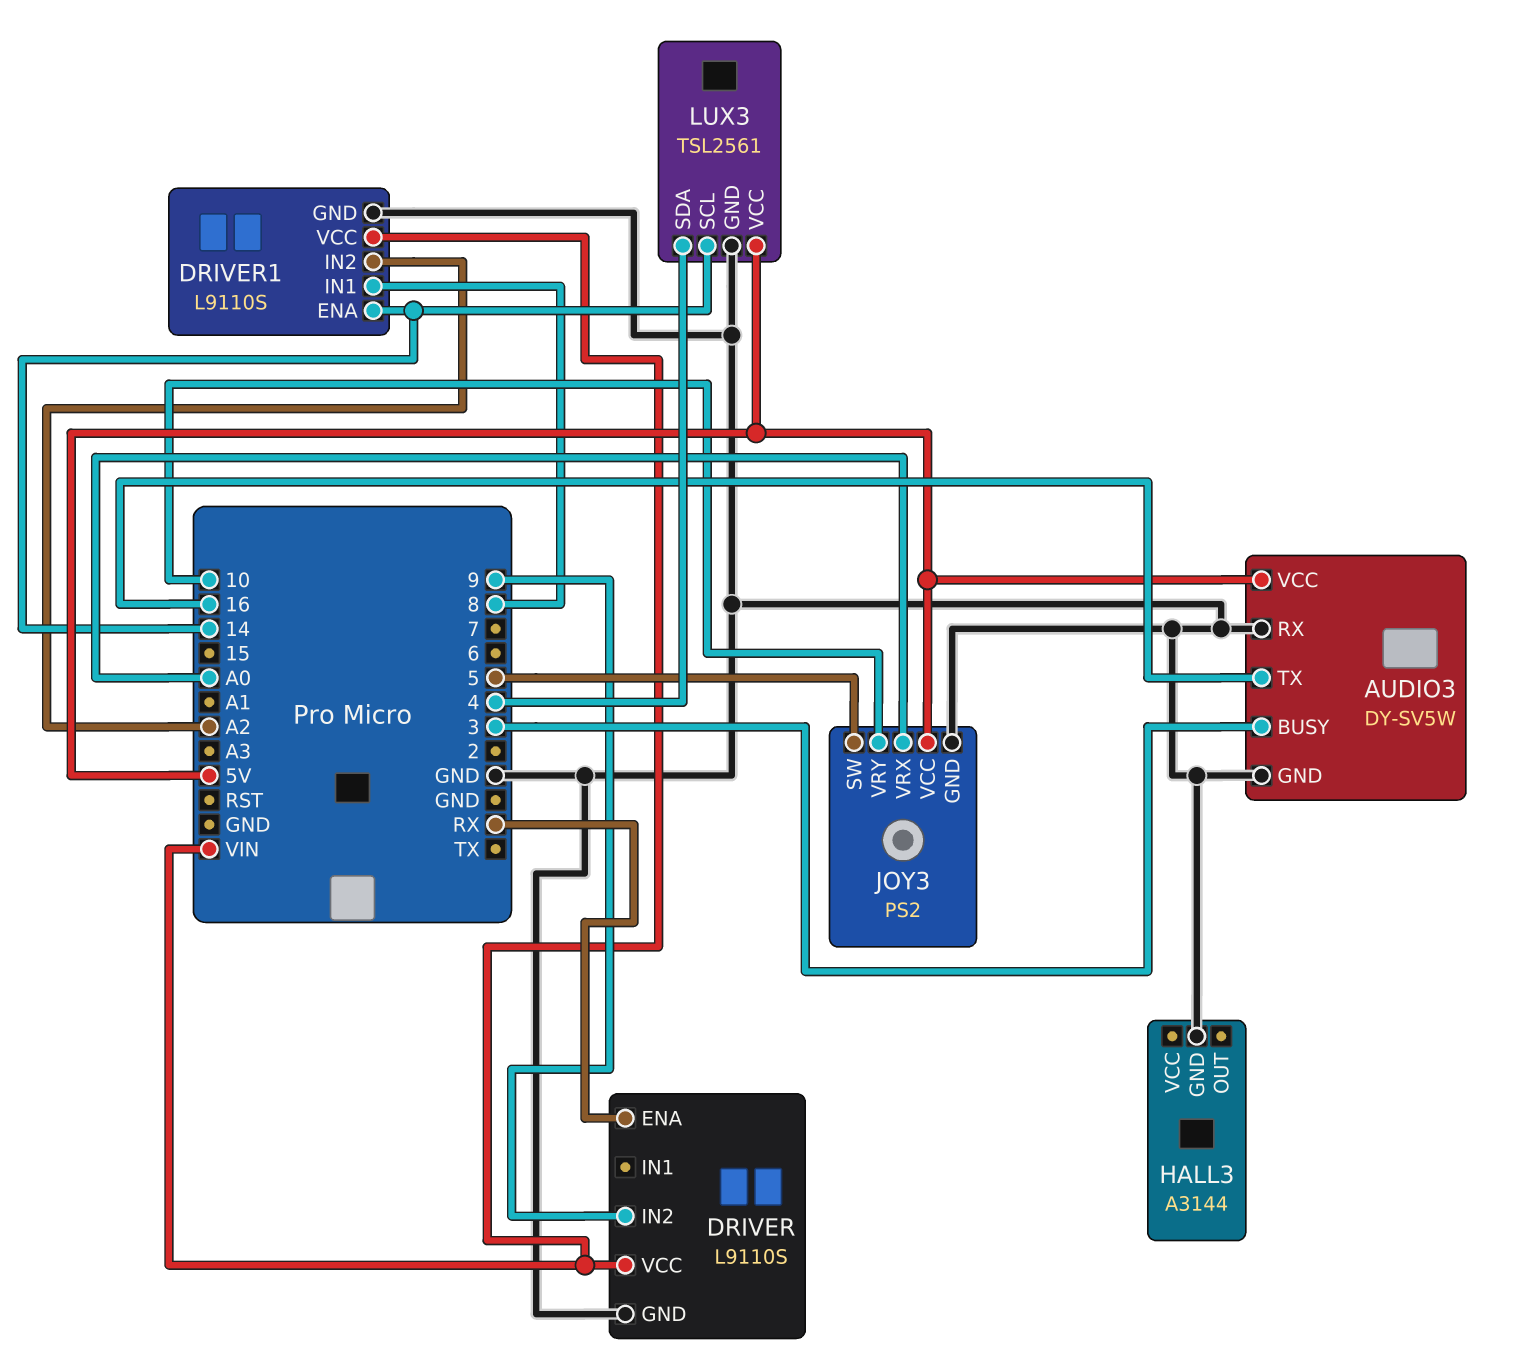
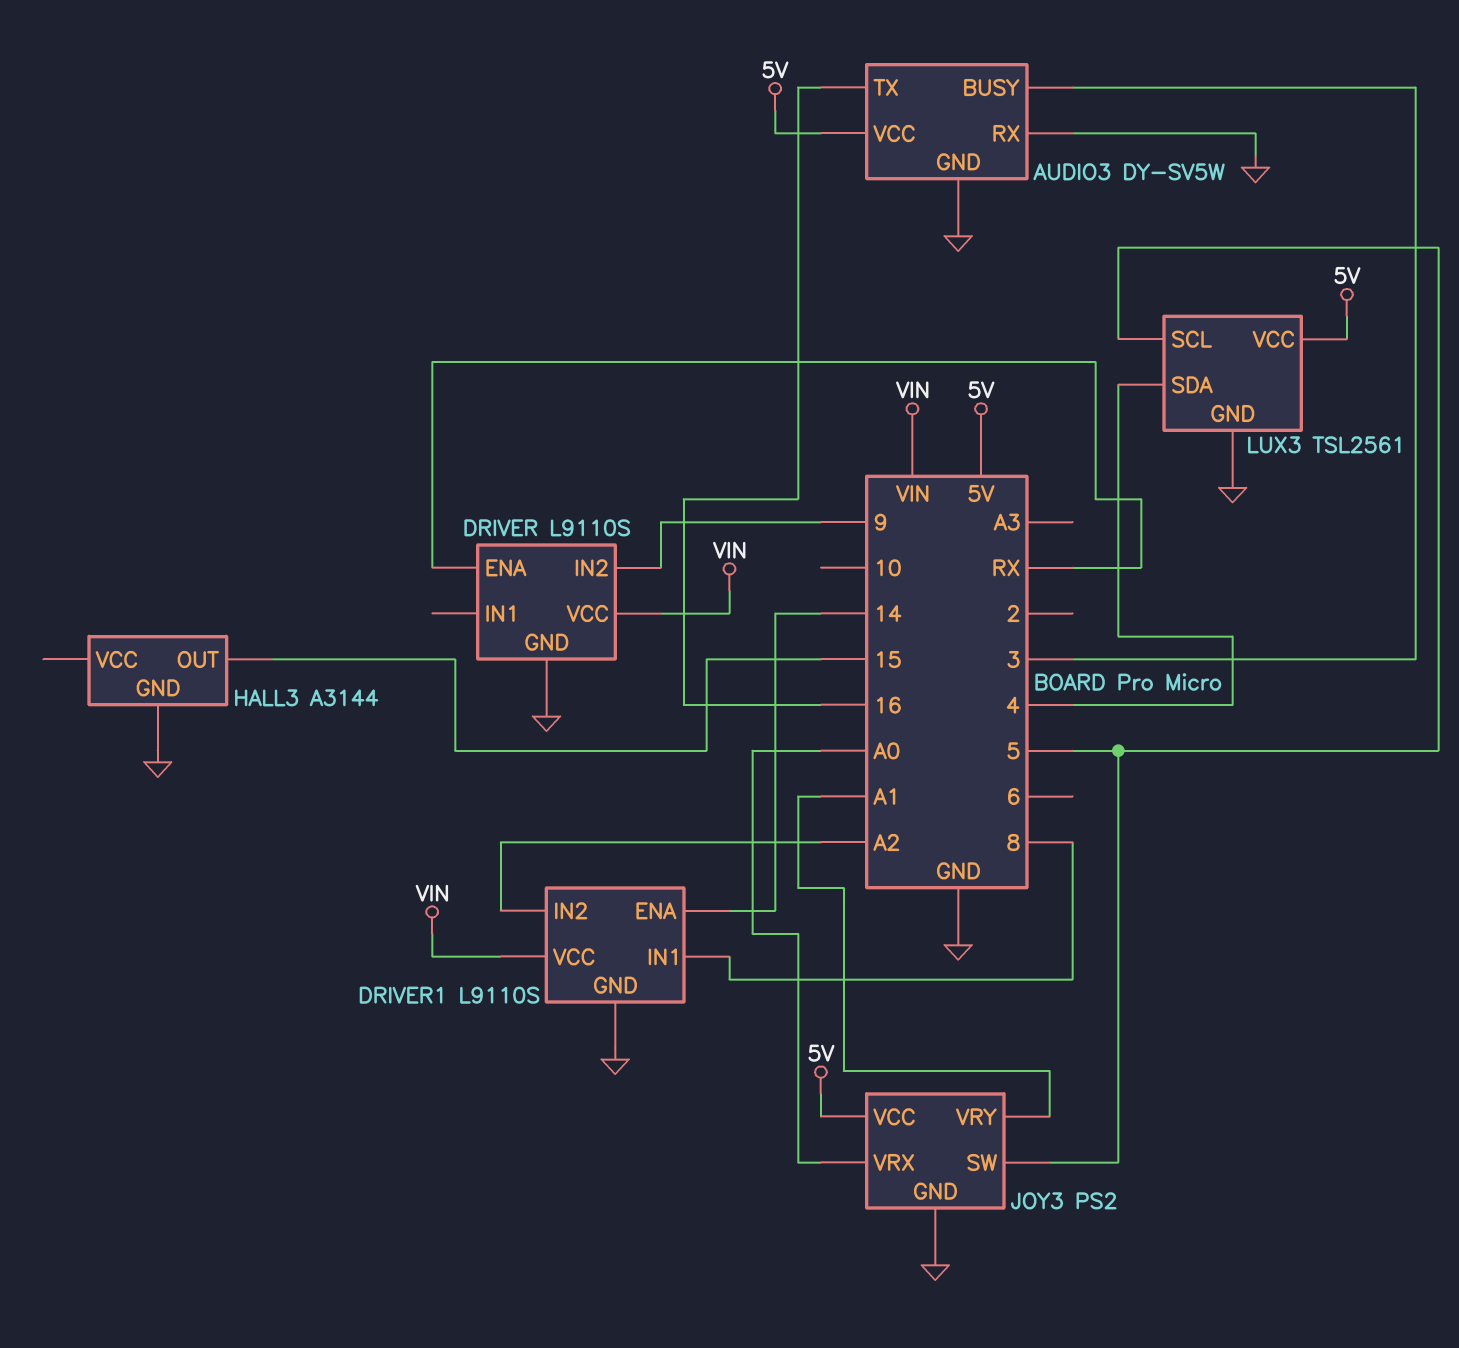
HALL3 pin OUT: none -> 15
JOY3 pin VRY: 10 -> A1
LUX3 pin SCL: 14 -> 5

